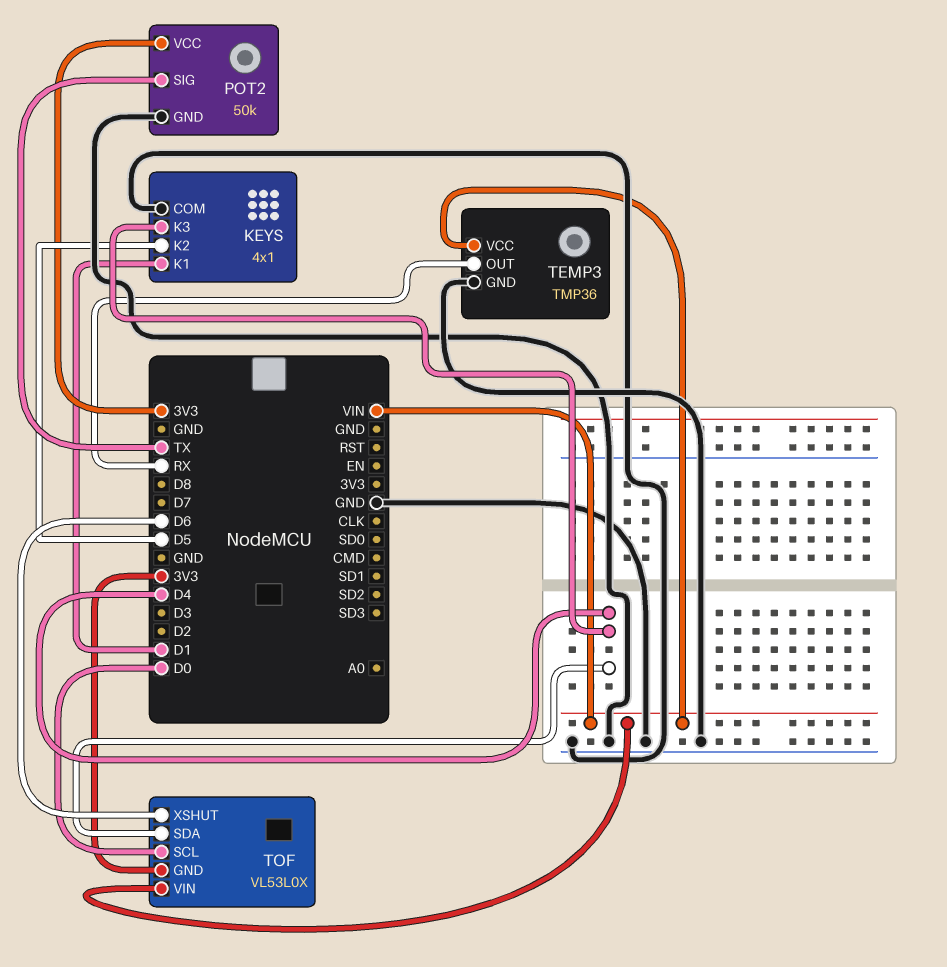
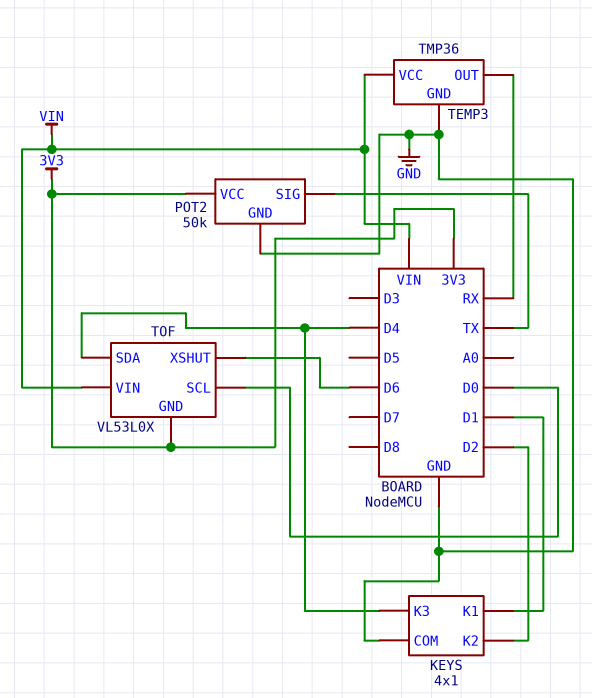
KEYS pin K2: D5 -> D2

